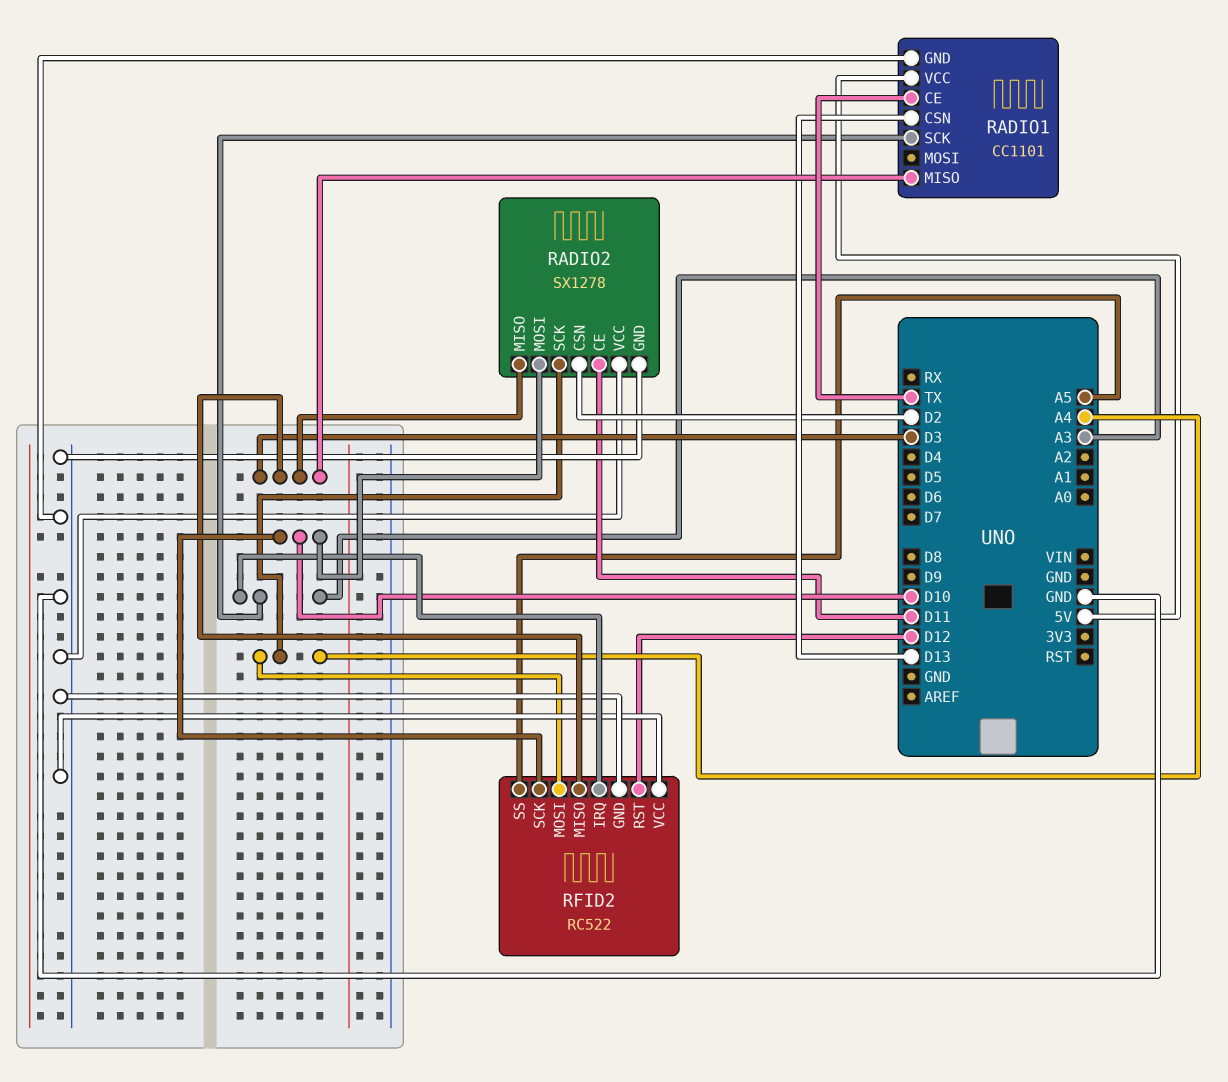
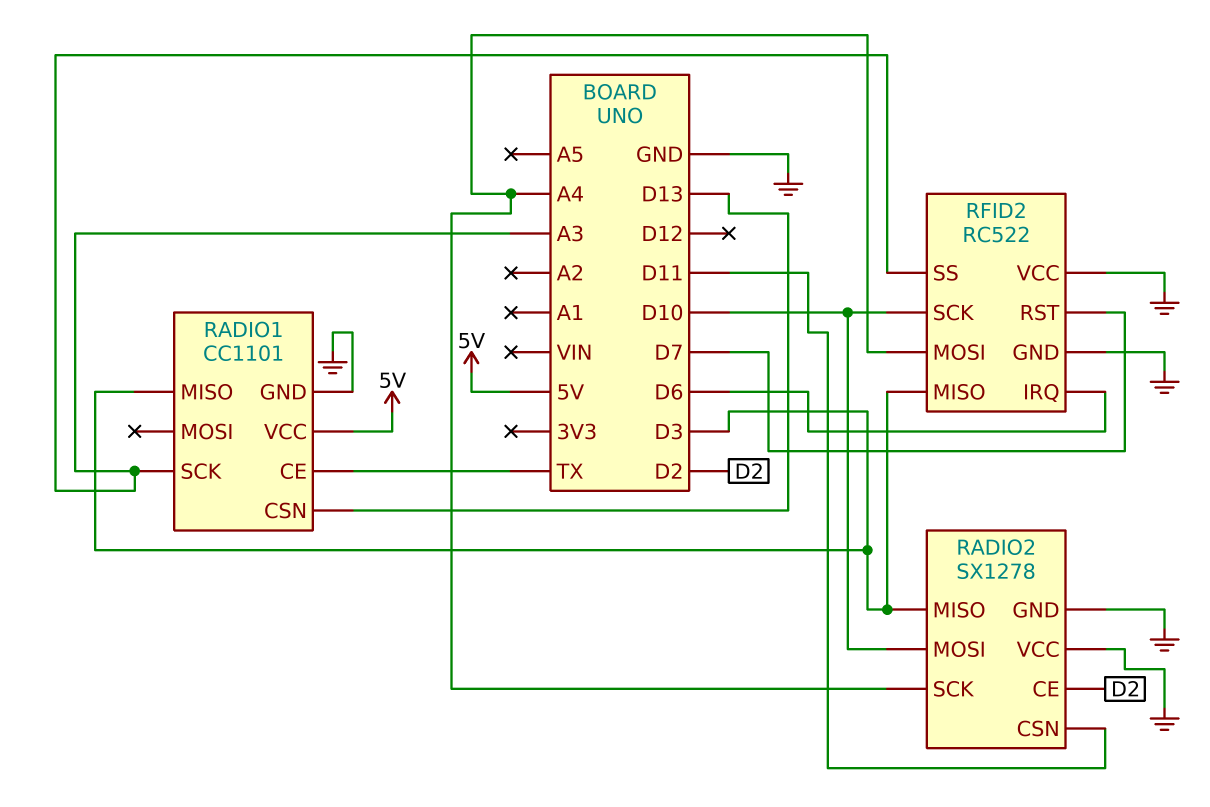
RADIO2 pin CE: D11 -> D2
RADIO2 pin CSN: D2 -> D11
RFID2 pin IRQ: A3 -> D6
RFID2 pin RST: D12 -> D7
RFID2 pin SS: A5 -> A3

